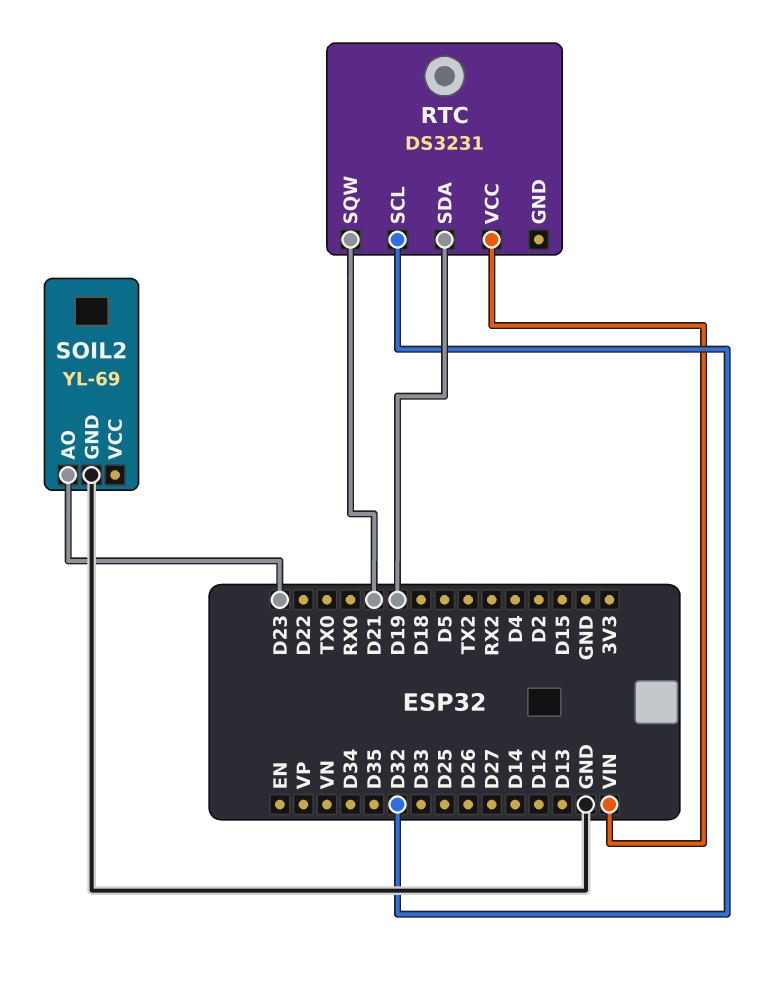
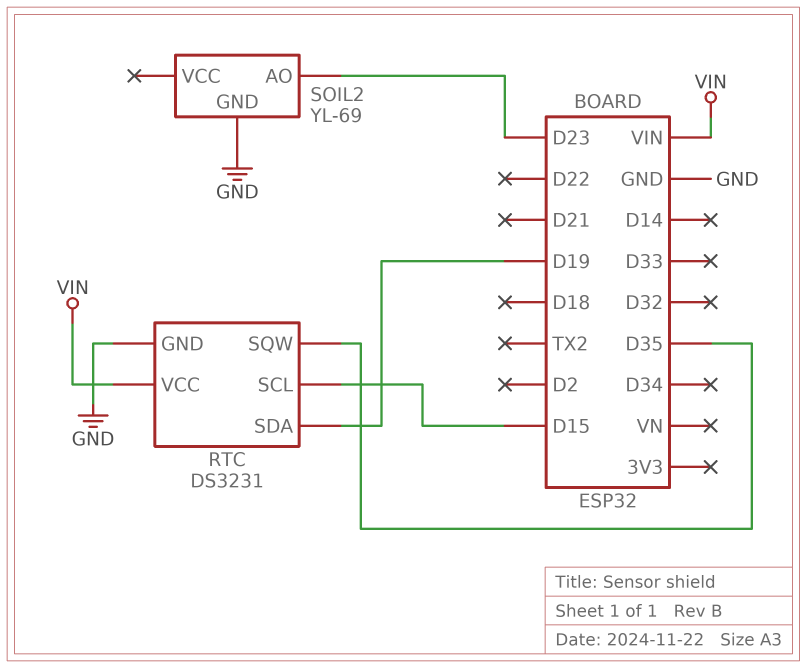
RTC pin GND: none -> GND
RTC pin SCL: D32 -> D15
RTC pin SQW: D21 -> D35

